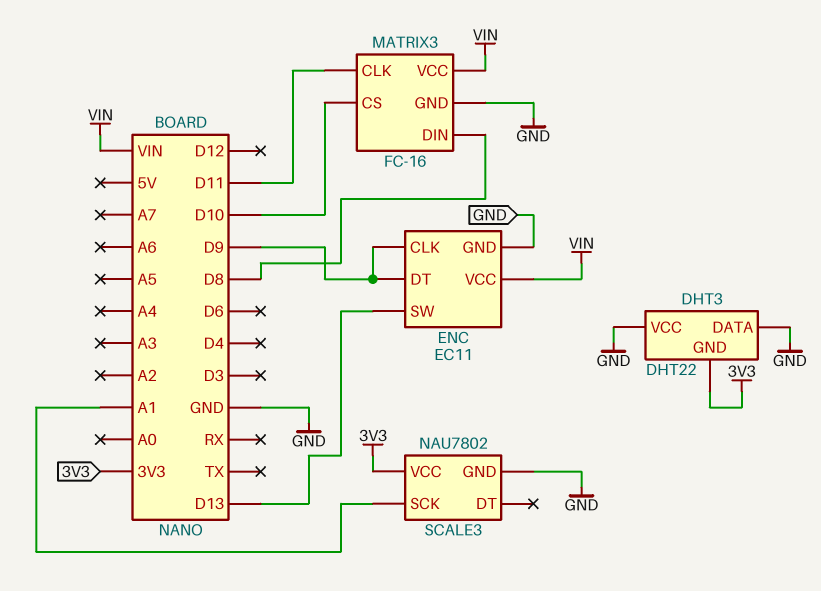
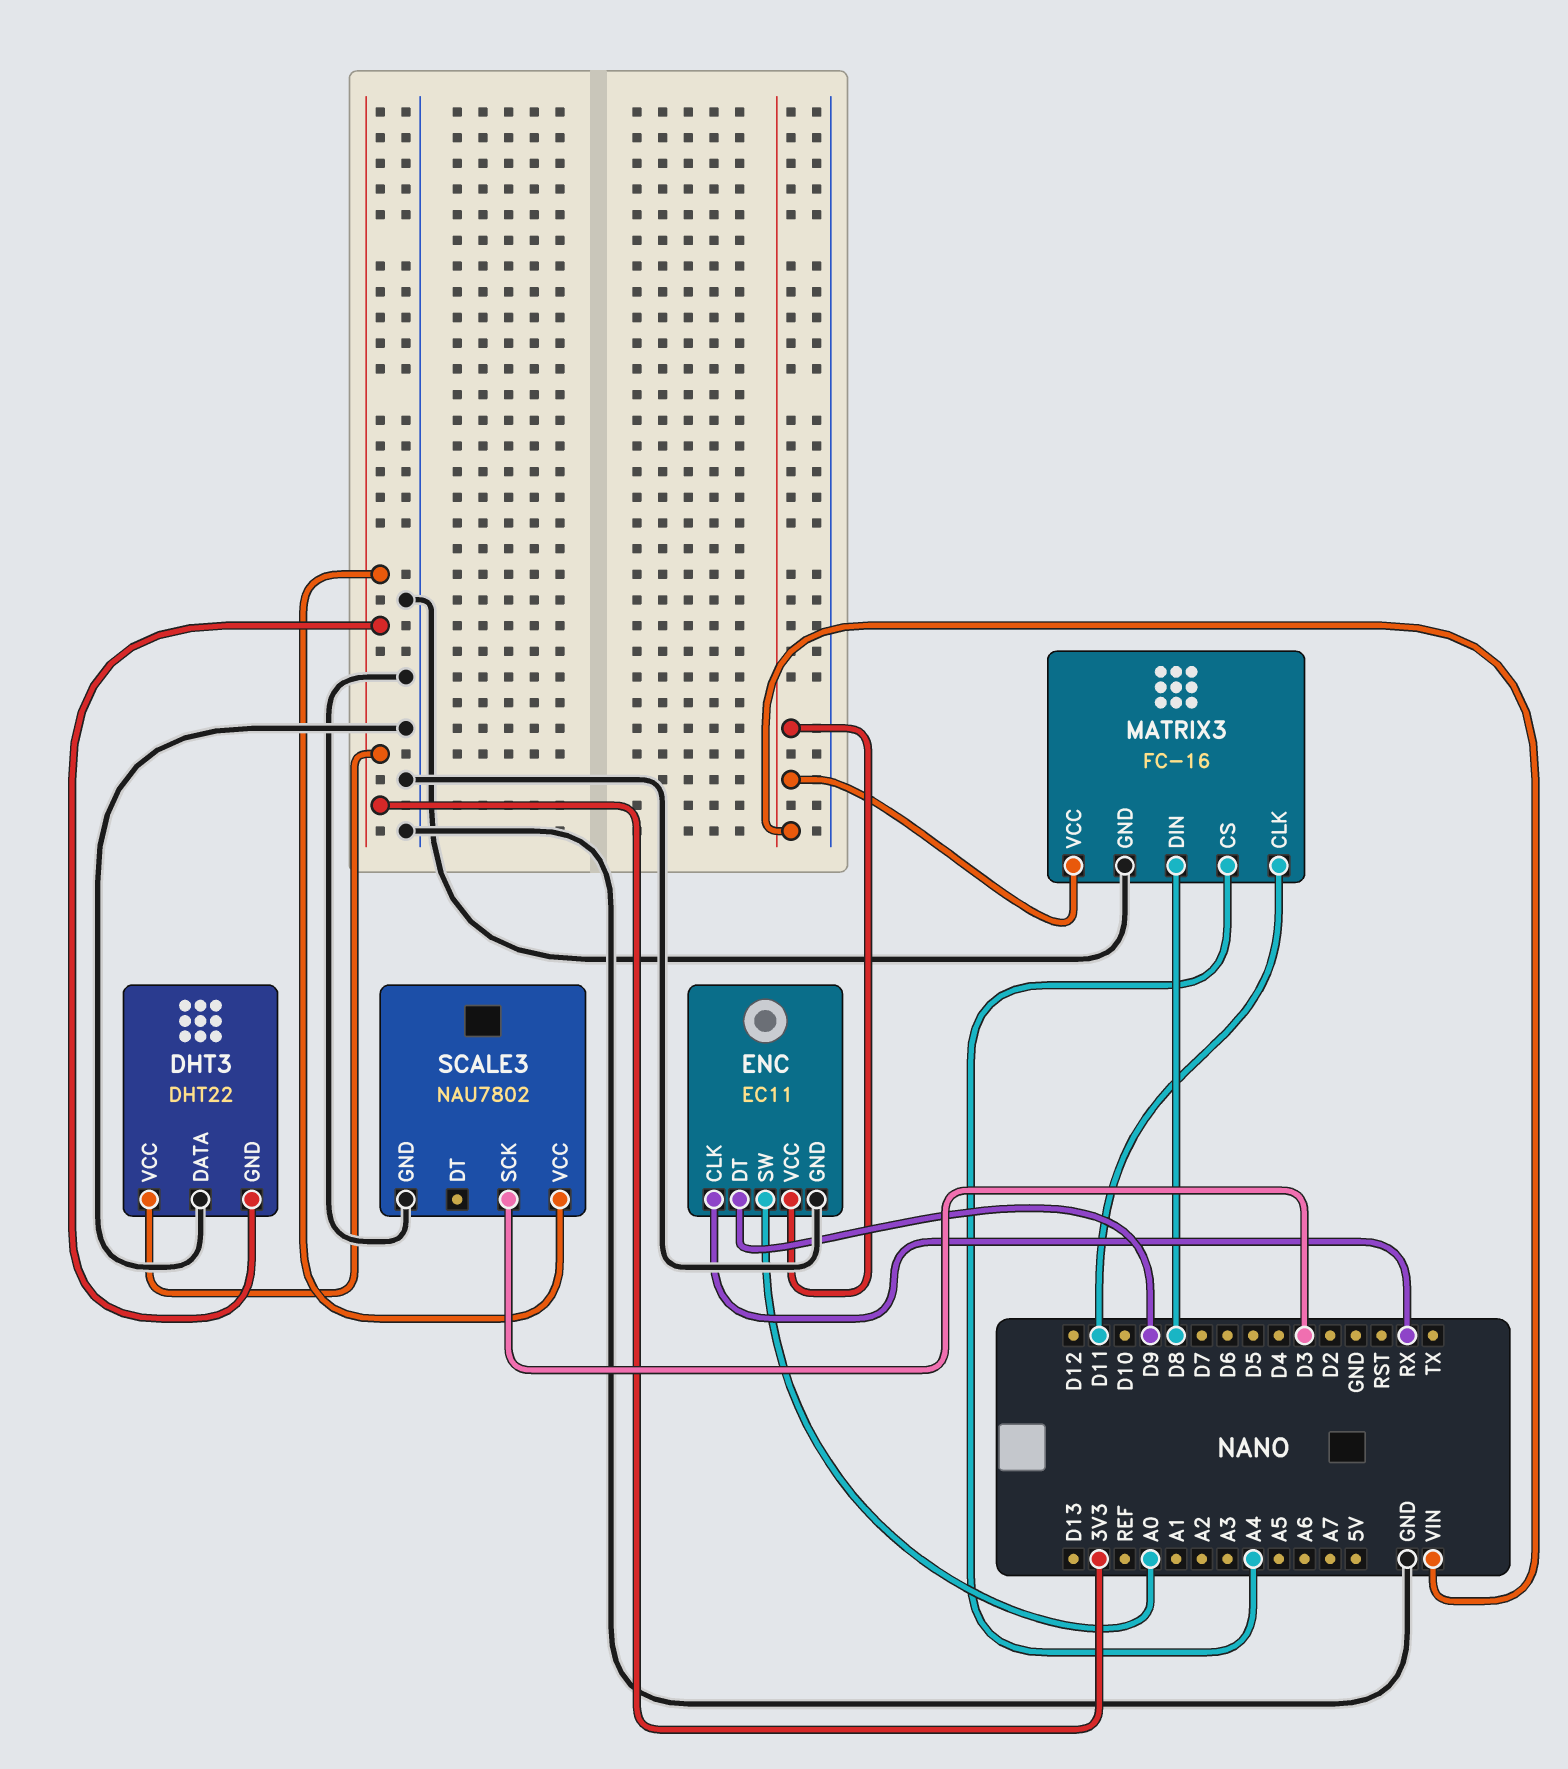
DHT3 pin VCC: GND -> 3V3
ENC pin CLK: D9 -> RX
ENC pin SW: D13 -> A0
MATRIX3 pin CS: D10 -> A4
SCALE3 pin SCK: A1 -> D3

